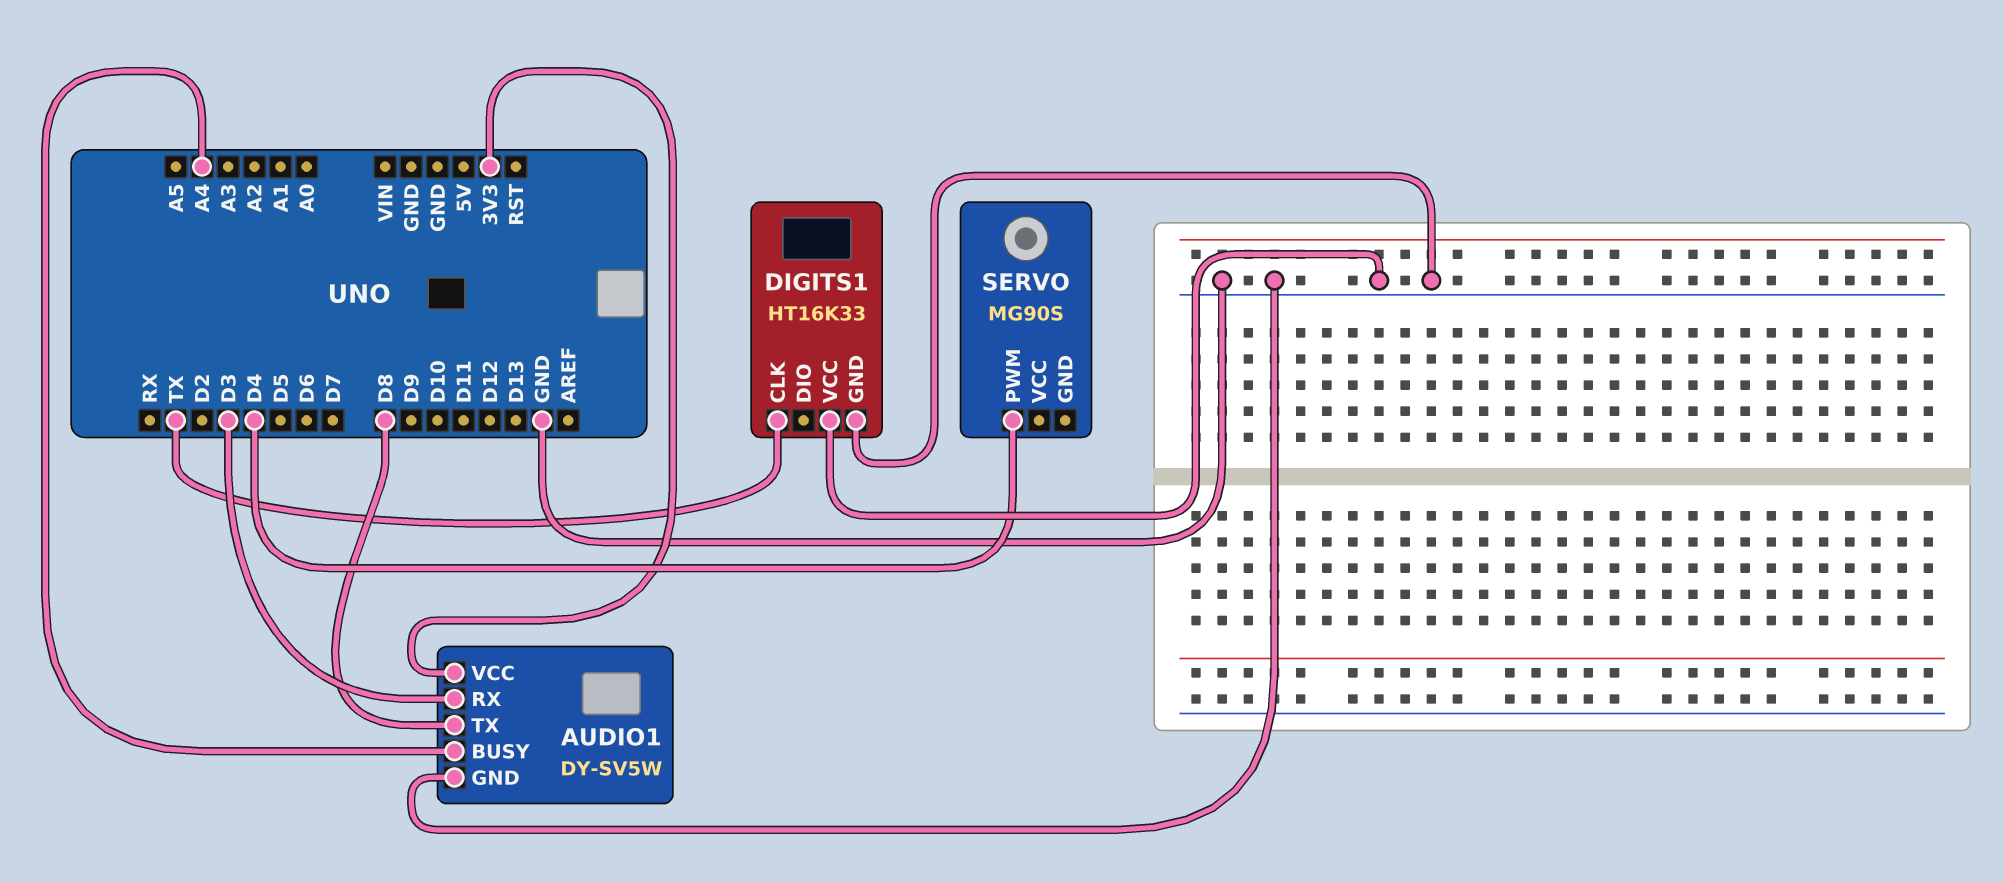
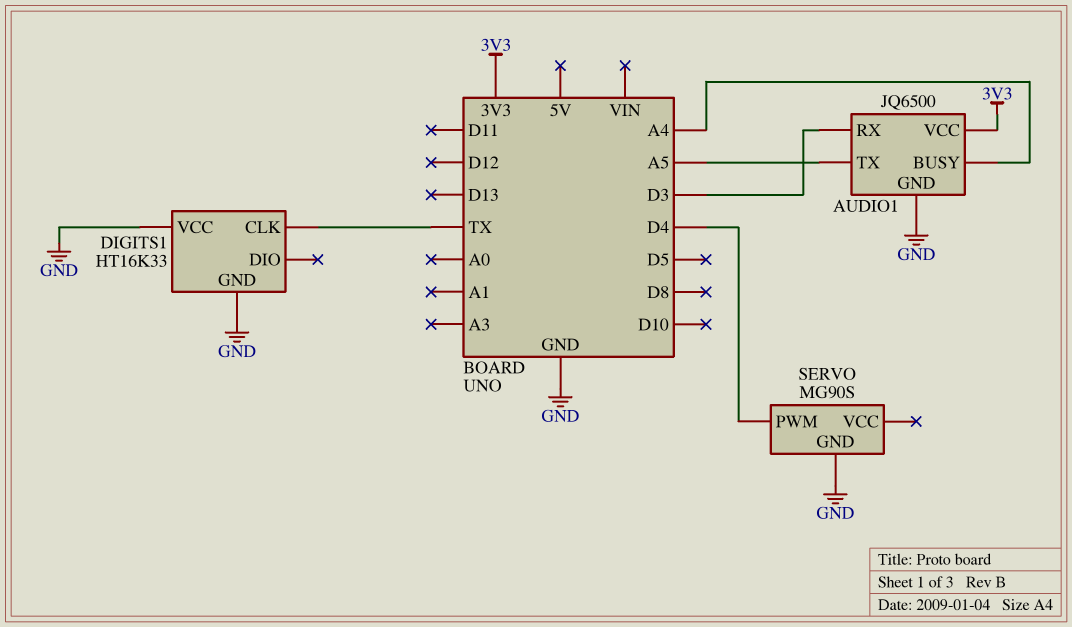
AUDIO1: DY-SV5W -> JQ6500
AUDIO1 pin TX: D8 -> A5
SERVO pin GND: none -> GND

